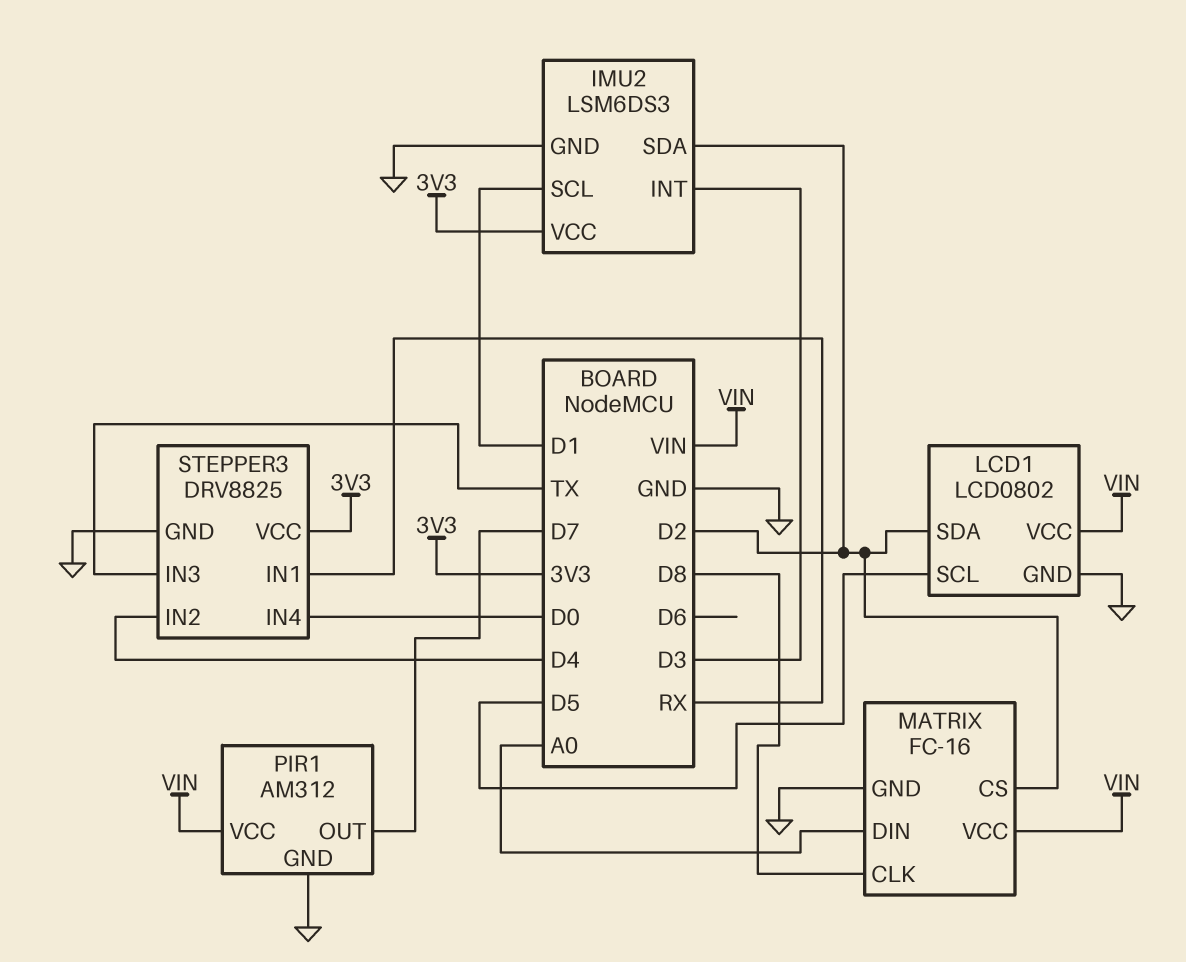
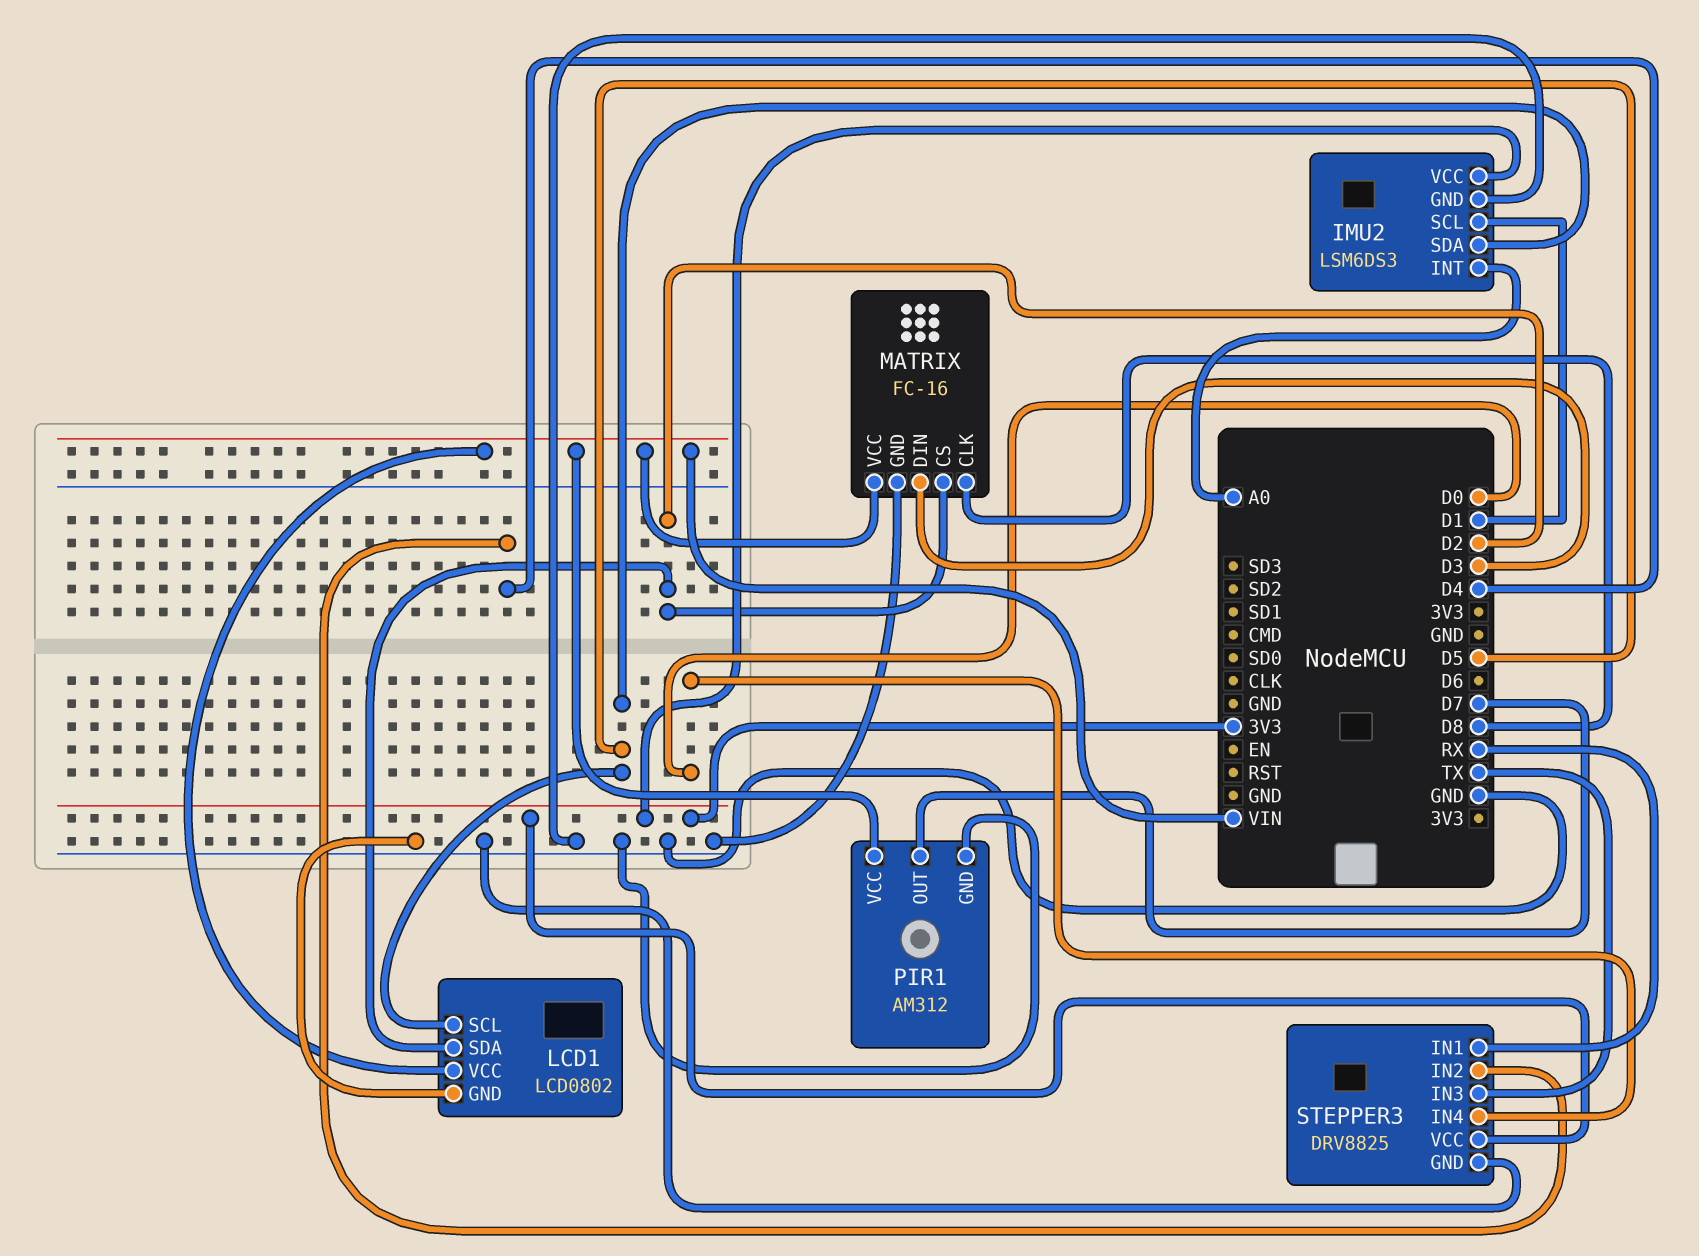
IMU2 pin INT: D3 -> A0
IMU2 pin SDA: D2 -> D5
MATRIX pin DIN: A0 -> D3

